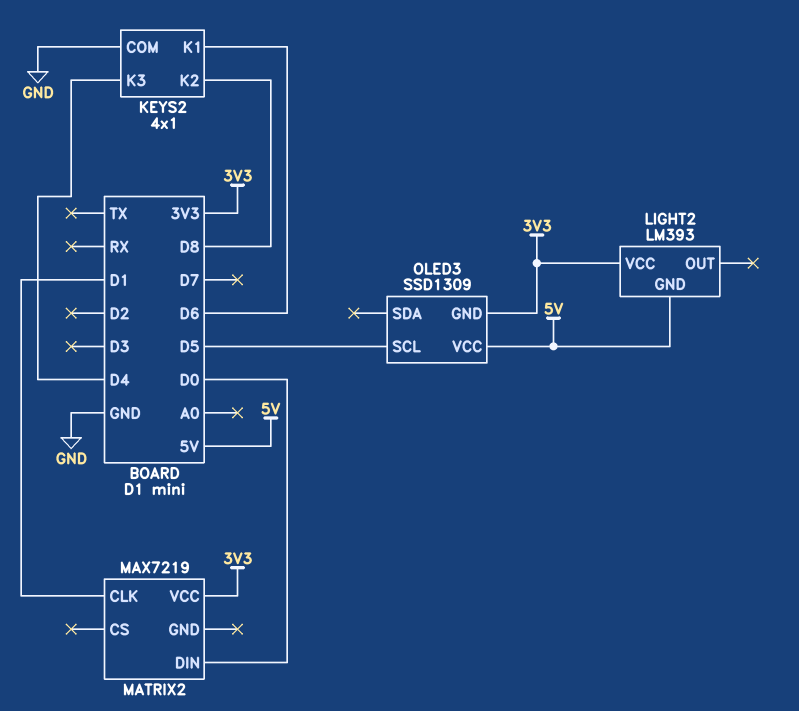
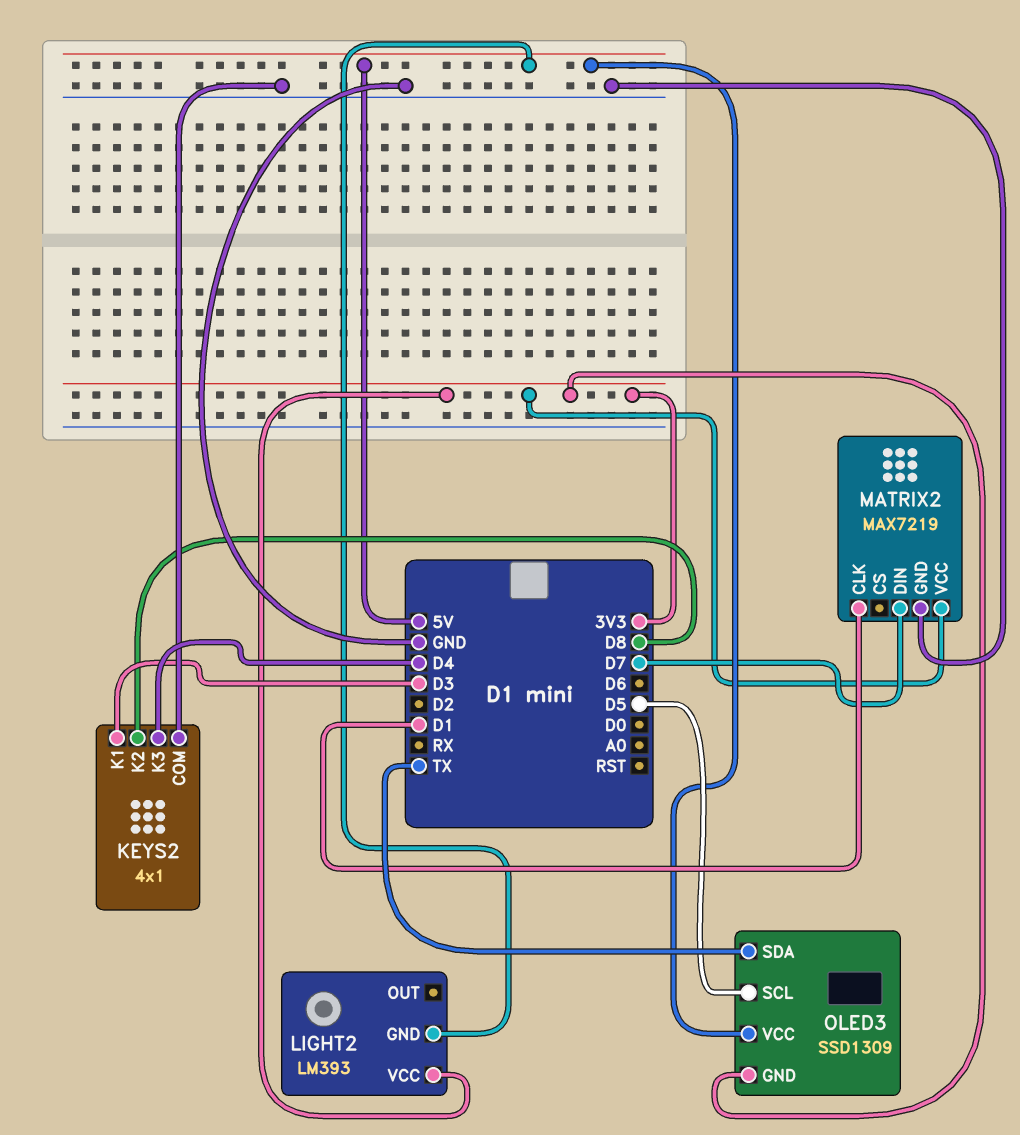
KEYS2 pin K1: D6 -> D3
MATRIX2 pin DIN: D0 -> D7
MATRIX2 pin GND: none -> GND
OLED3 pin SDA: none -> TX

